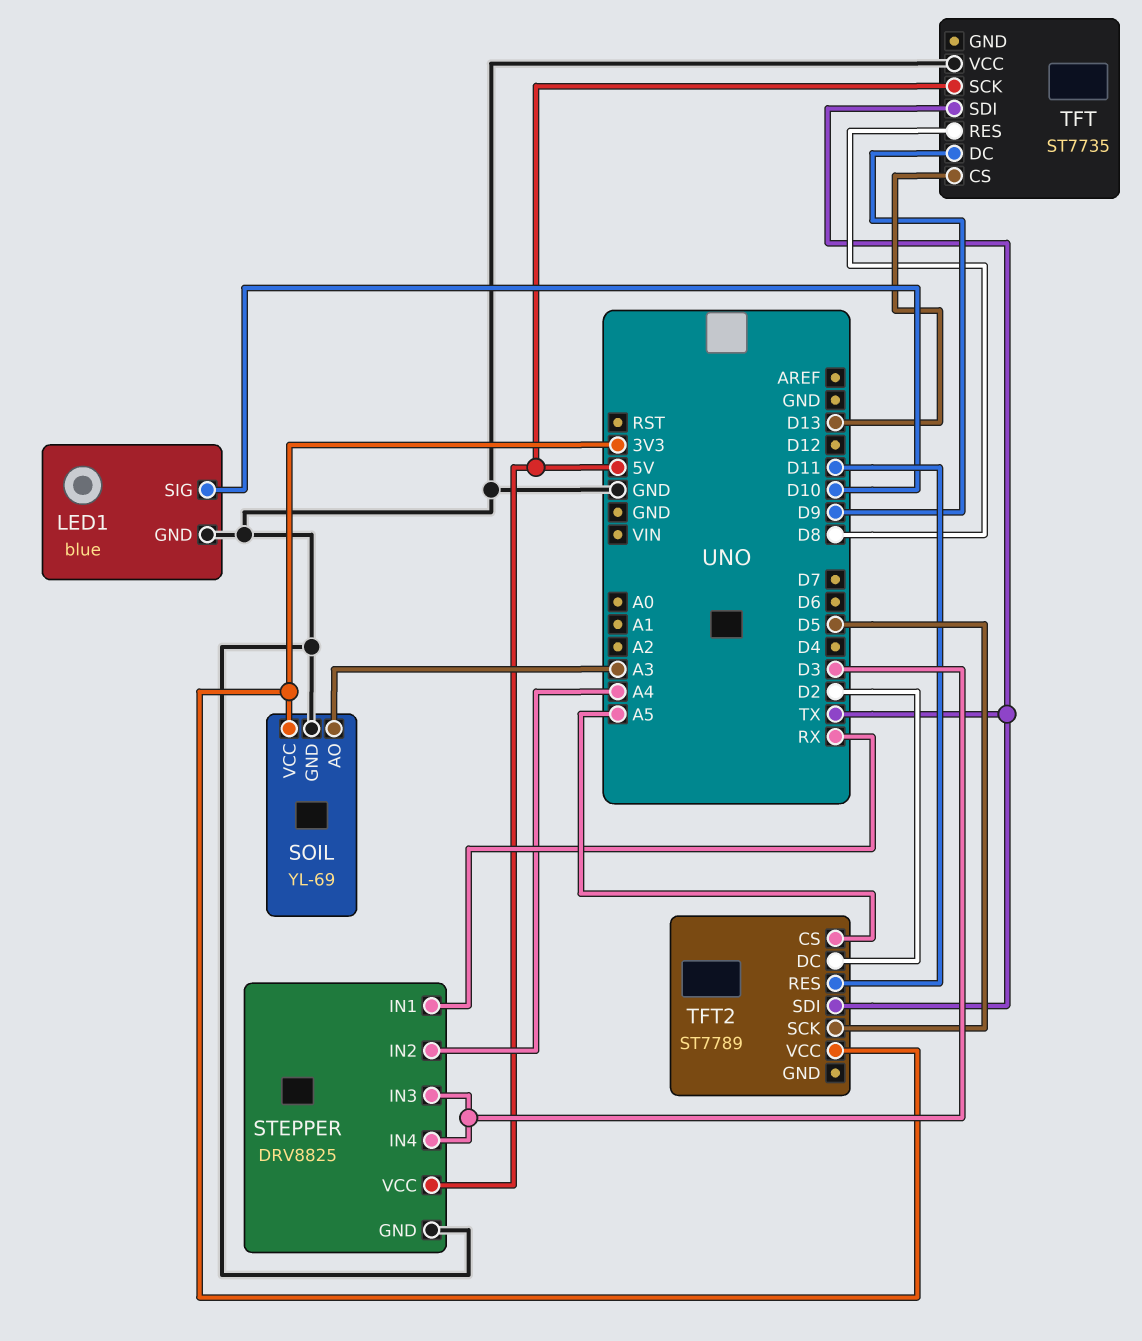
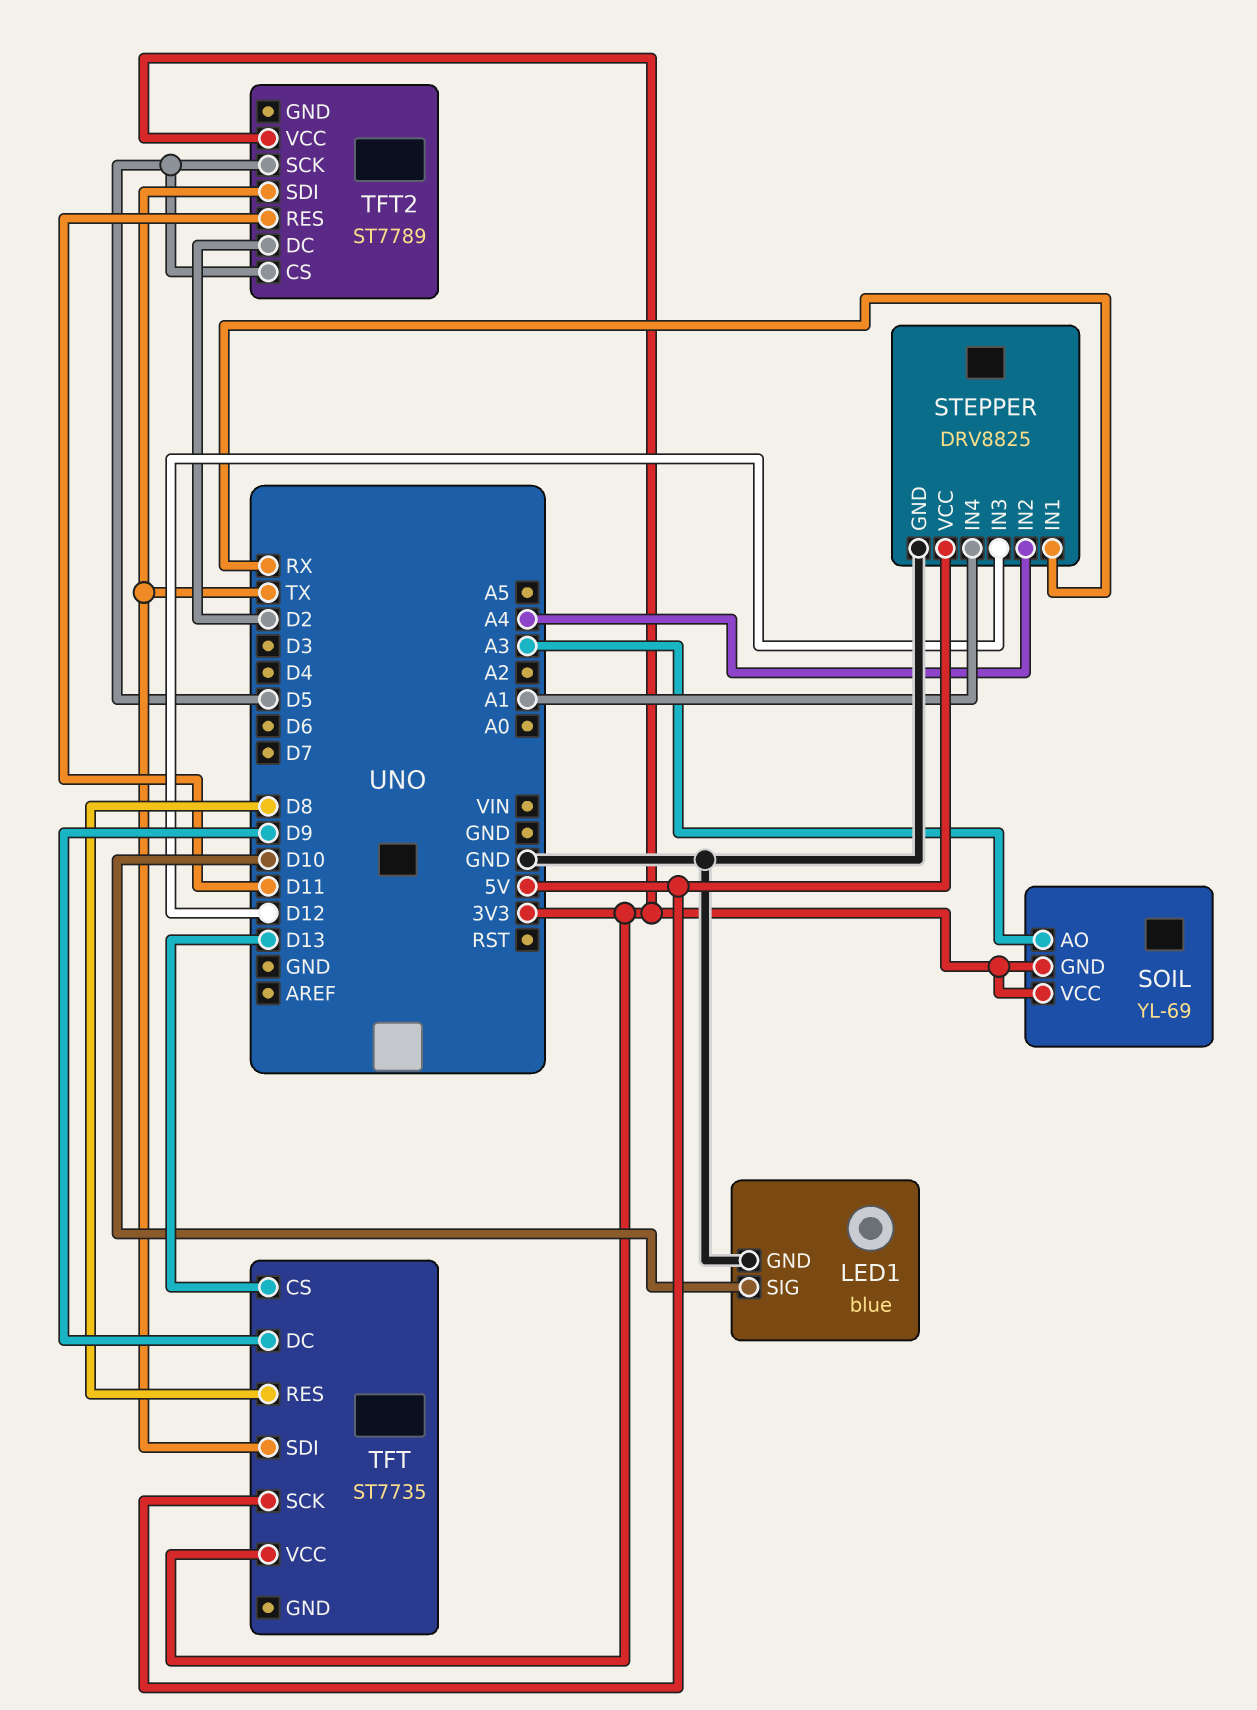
SOIL pin GND: GND -> 3V3
STEPPER pin IN3: D3 -> D12
STEPPER pin IN4: D3 -> A1
TFT pin VCC: GND -> 3V3
TFT2 pin CS: A5 -> D5

